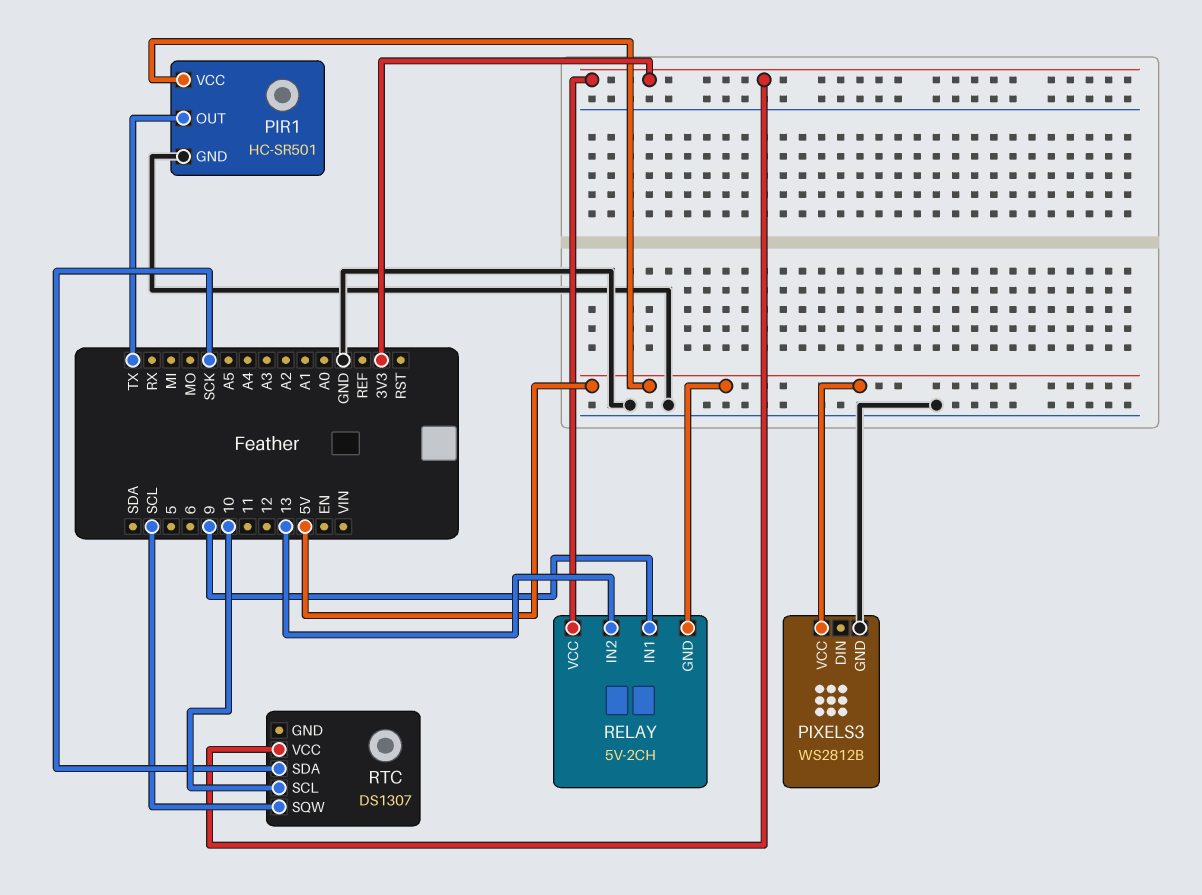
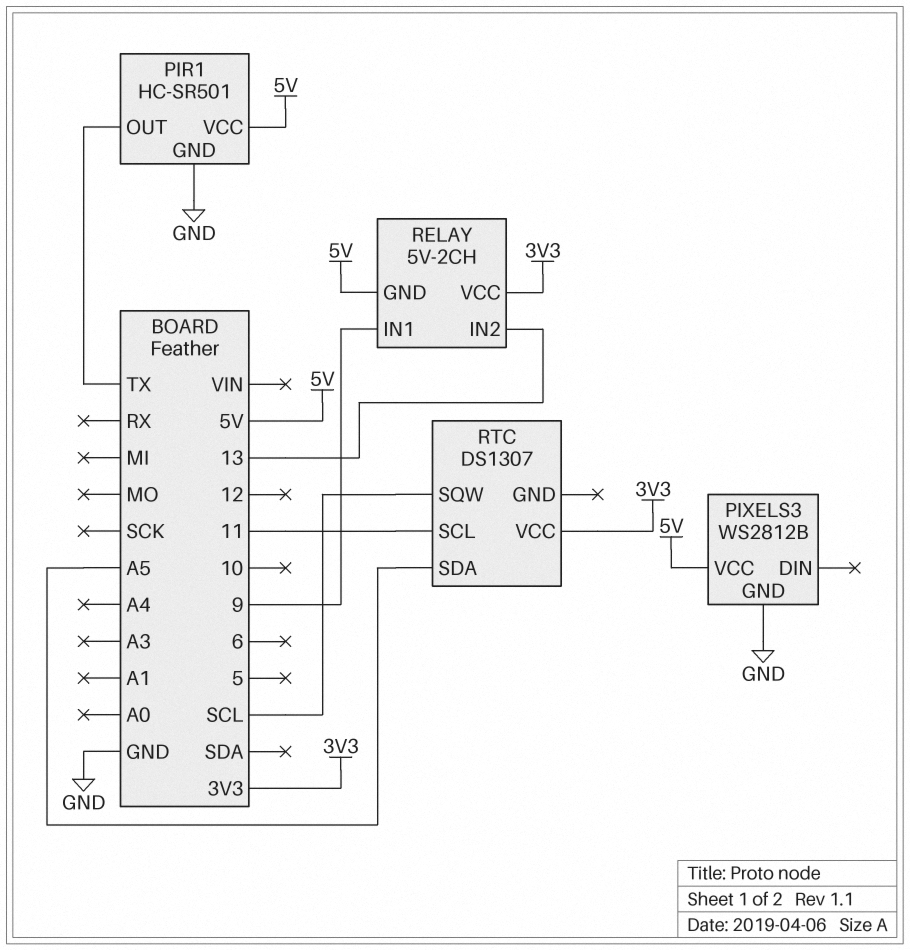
RTC pin SCL: 10 -> 11
RTC pin SDA: SCK -> A5

